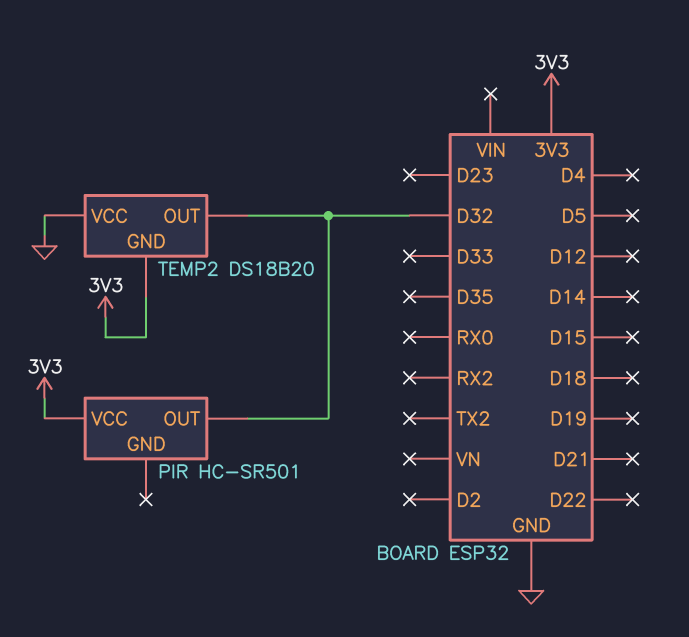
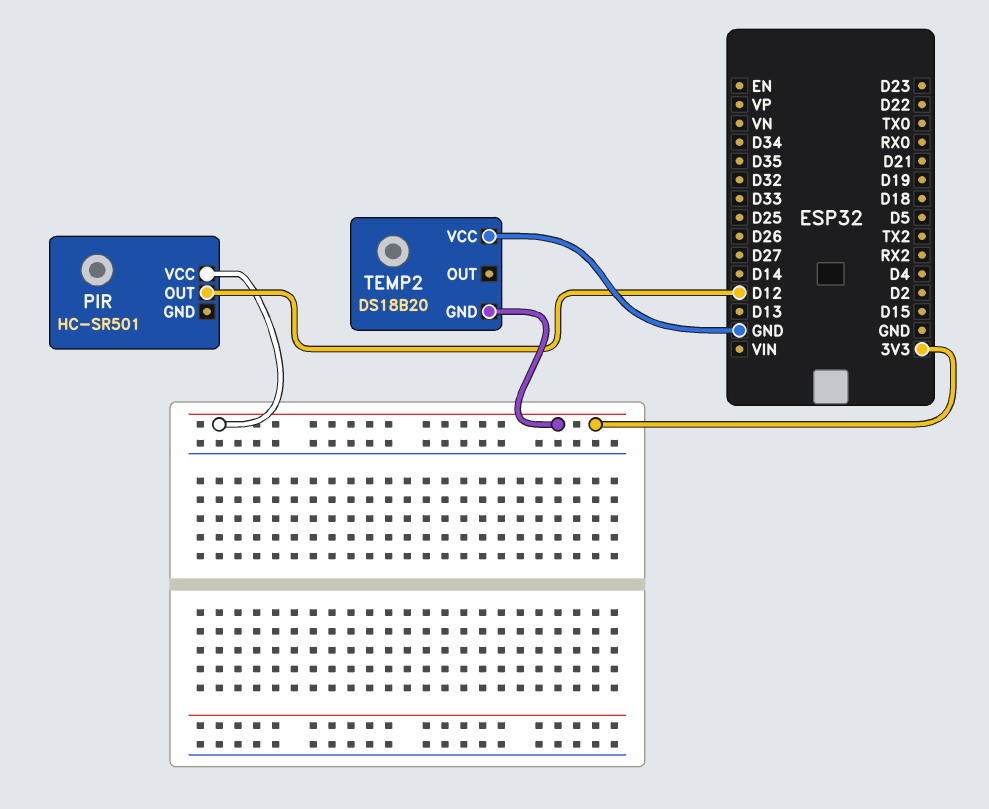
PIR pin OUT: D32 -> D12
TEMP2 pin OUT: D32 -> none

